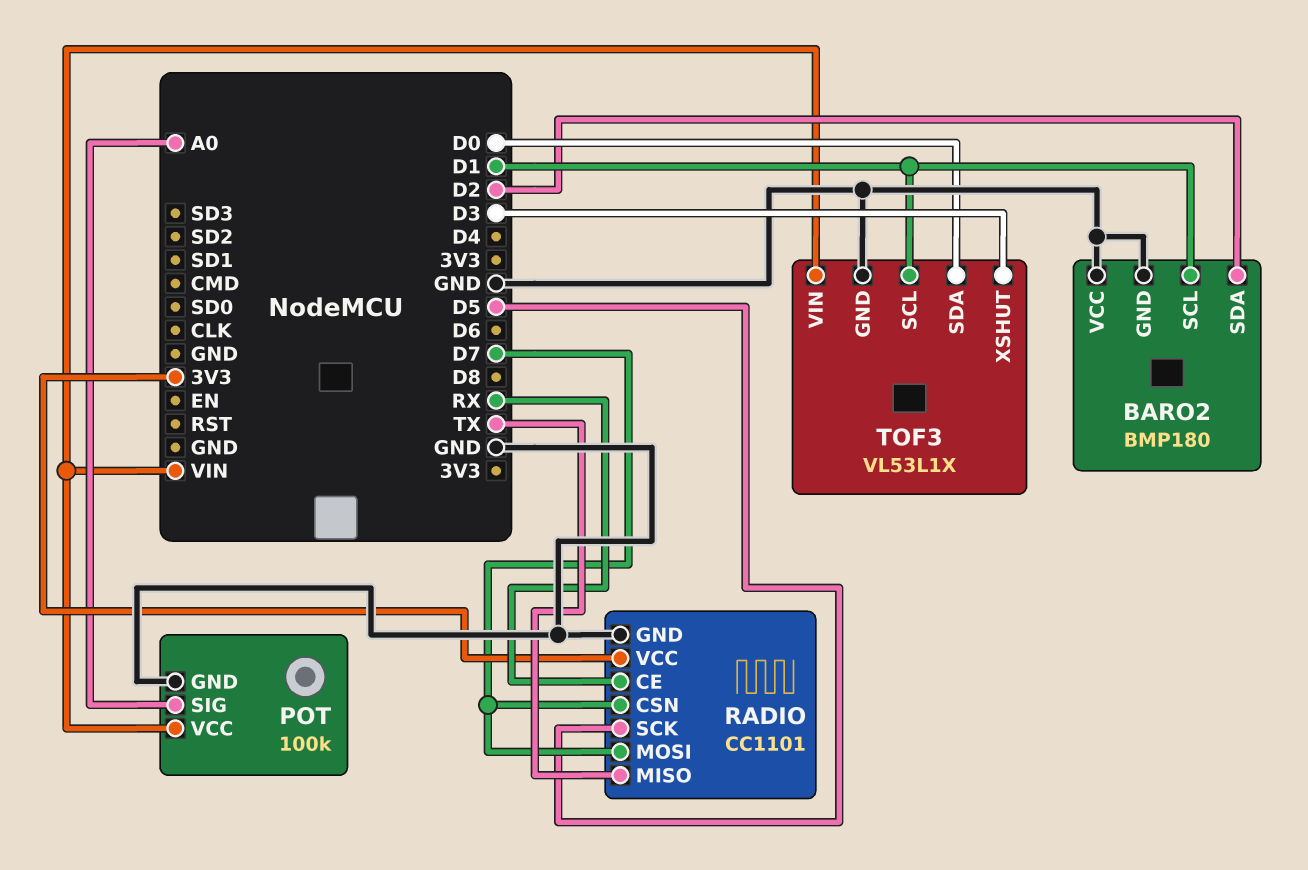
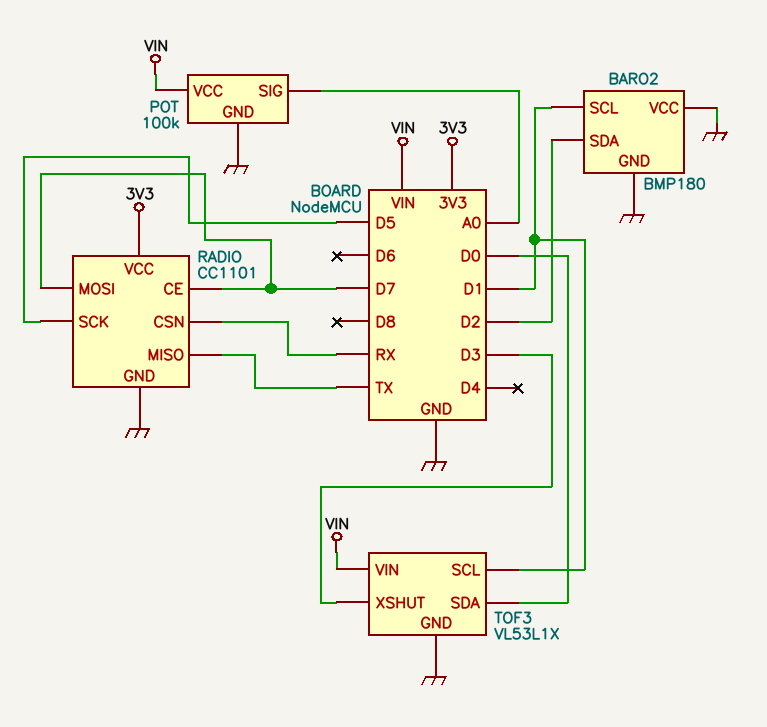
RADIO pin CE: RX -> D7
RADIO pin CSN: D7 -> RX

